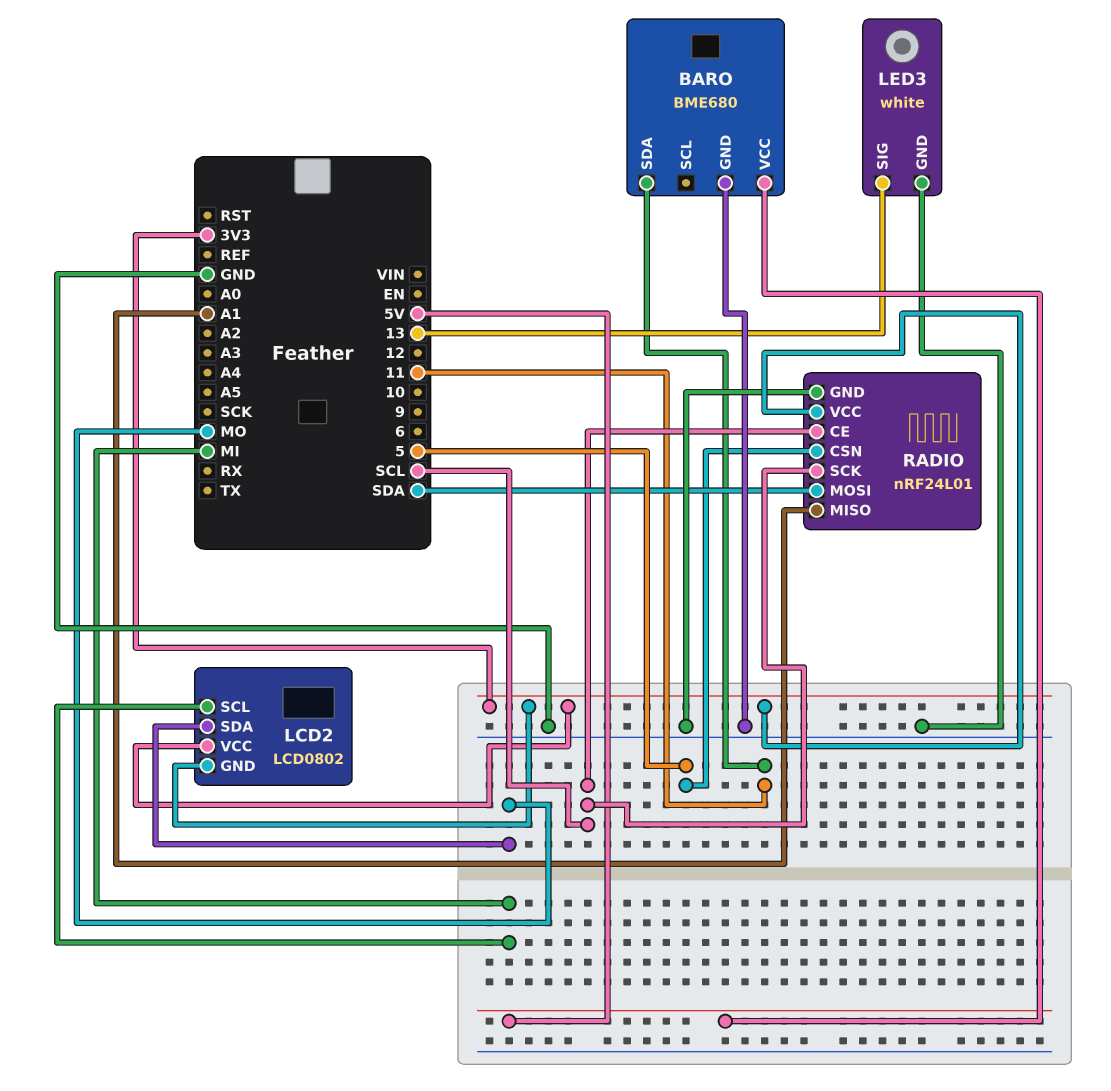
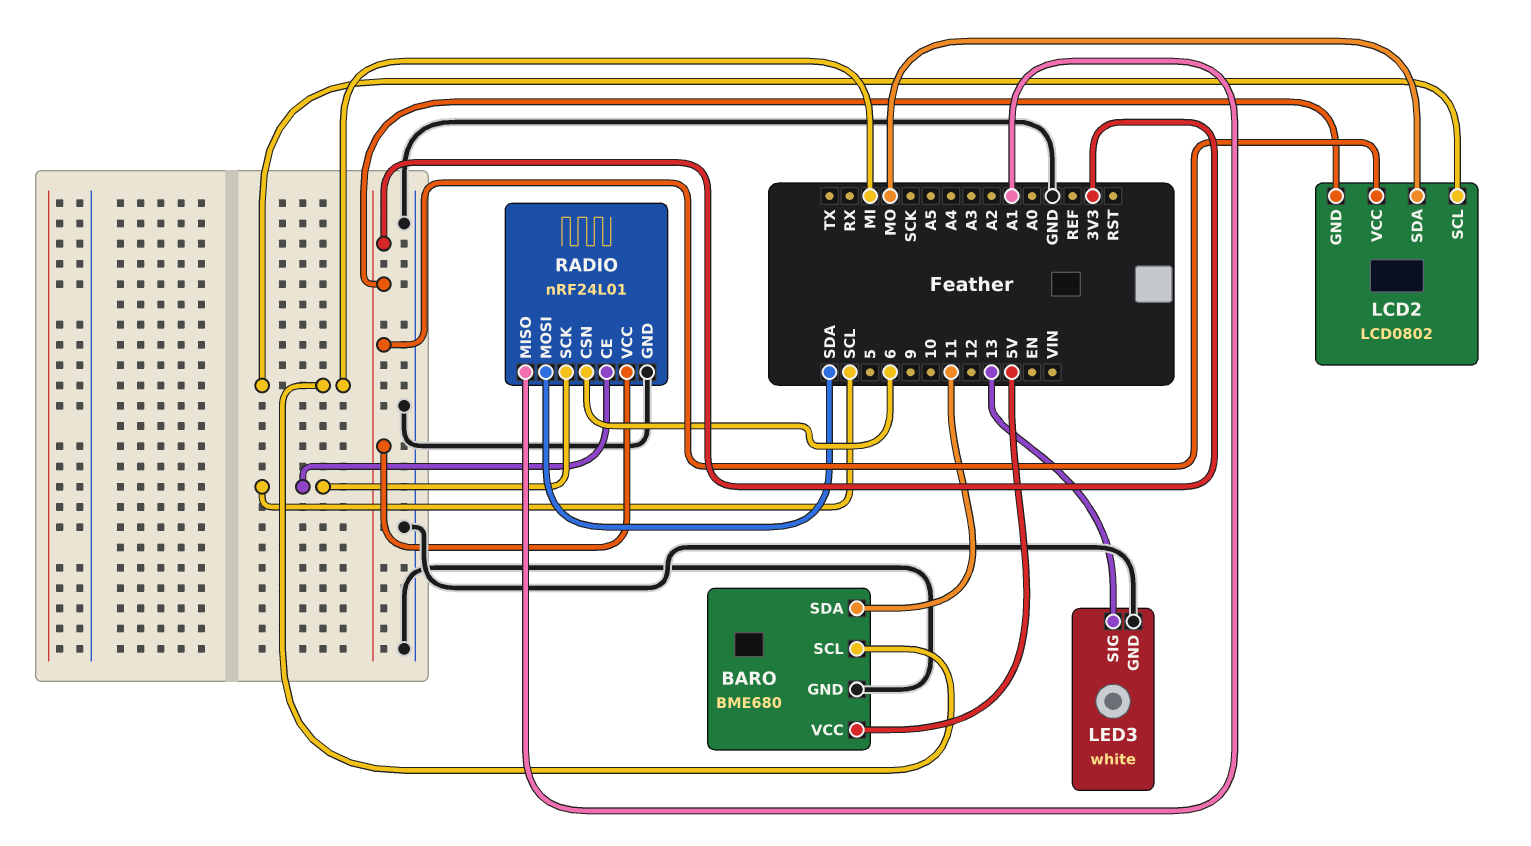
BARO pin SCL: none -> MI
RADIO pin CSN: 5 -> 6

